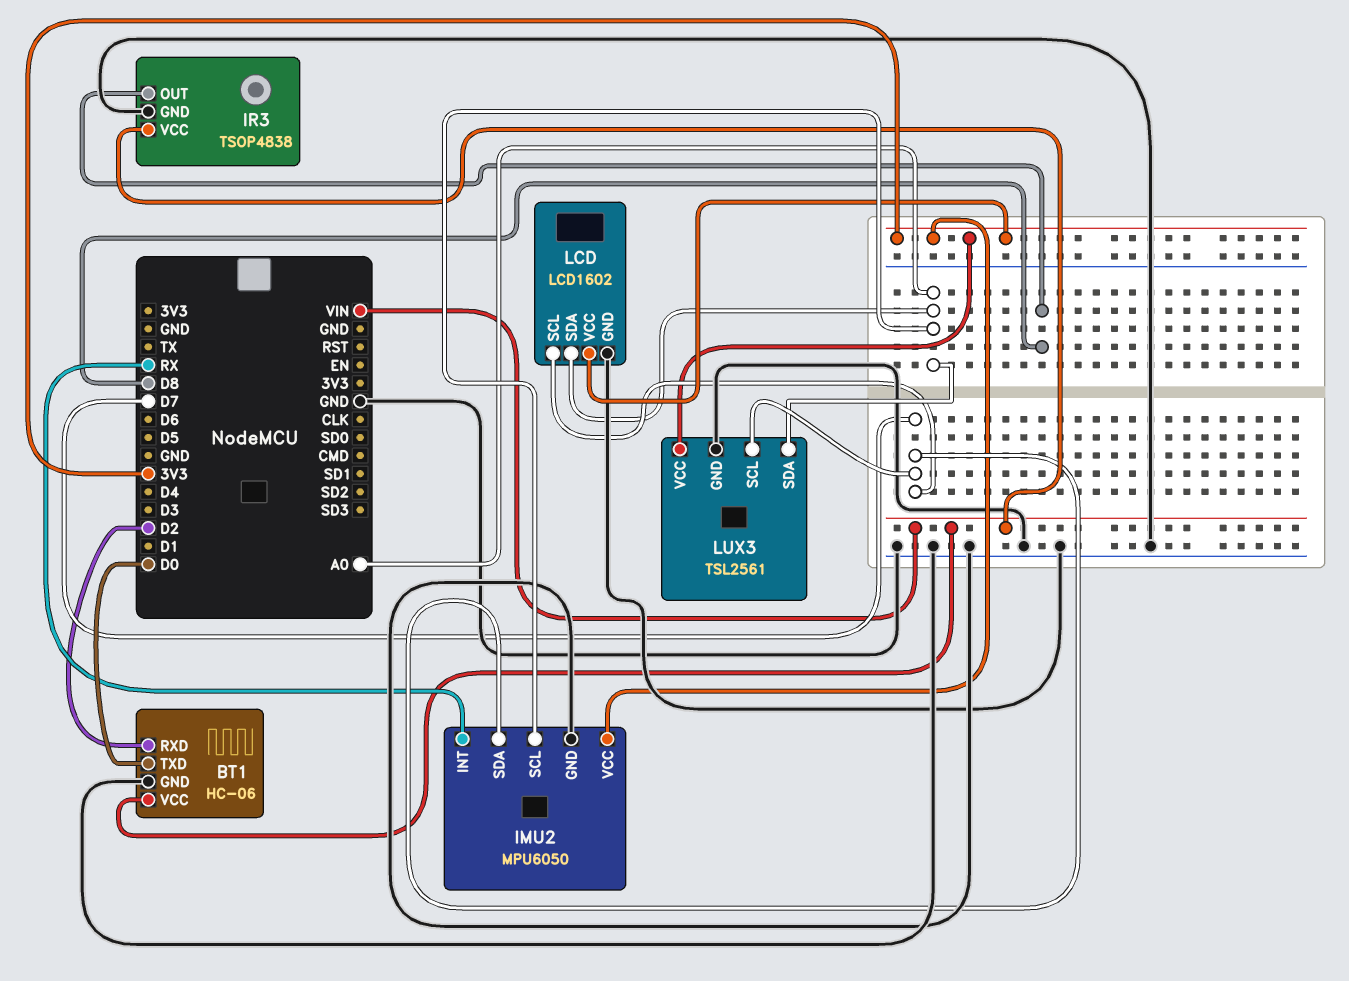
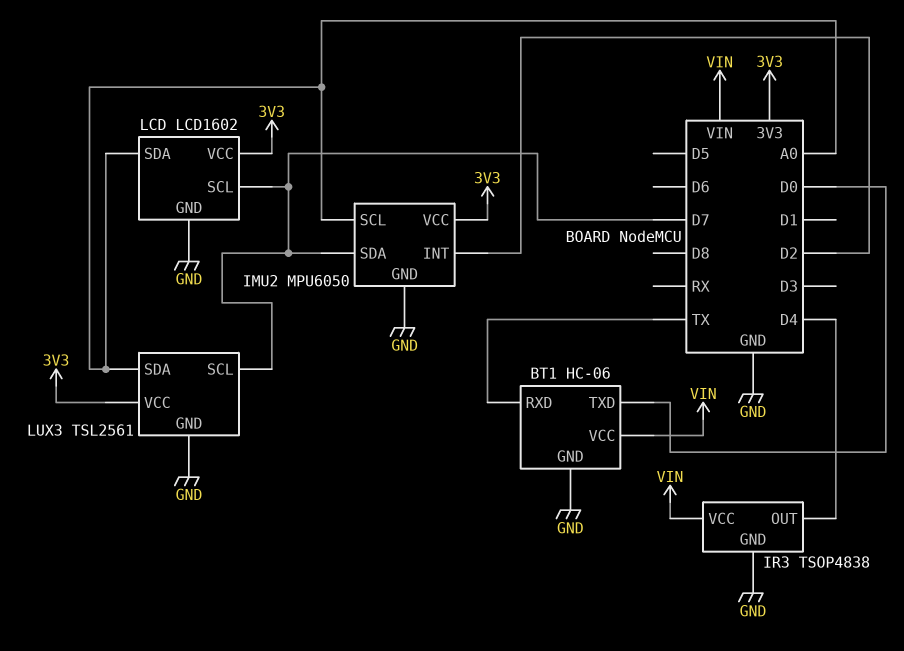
BT1 pin RXD: D2 -> TX
IMU2 pin INT: RX -> D2
IR3 pin OUT: D8 -> D4

